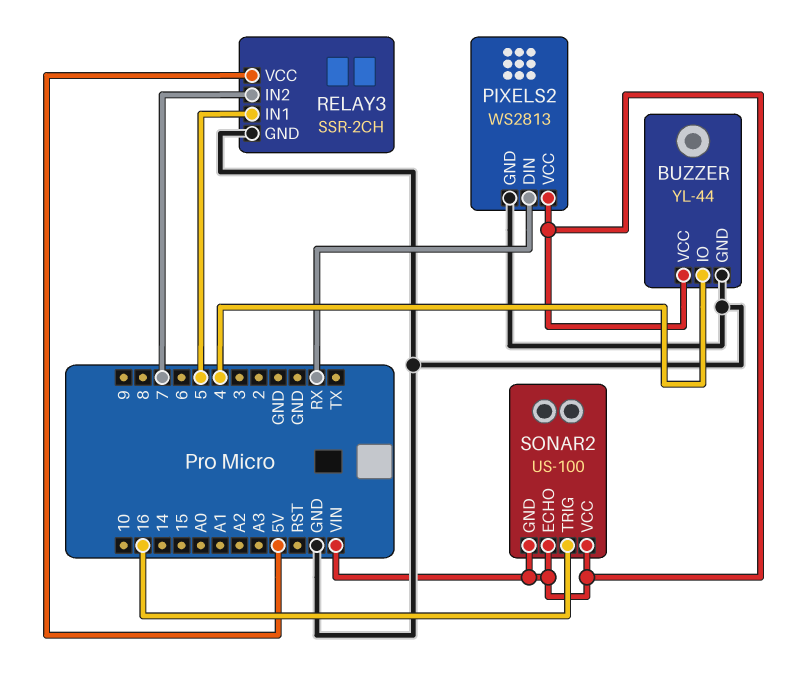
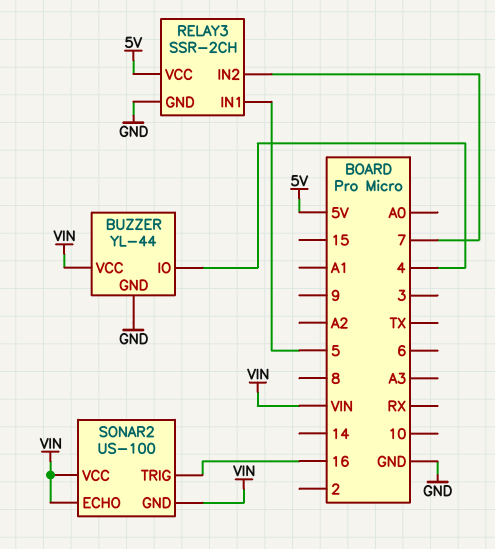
PIXELS2: WS2813 -> none
PIXELS2 pin DIN: RX -> none
PIXELS2 pin GND: GND -> none
PIXELS2 pin VCC: VIN -> none

